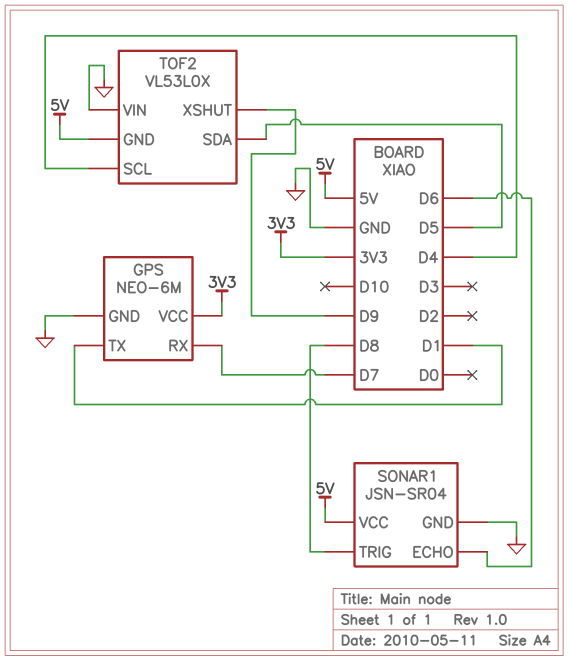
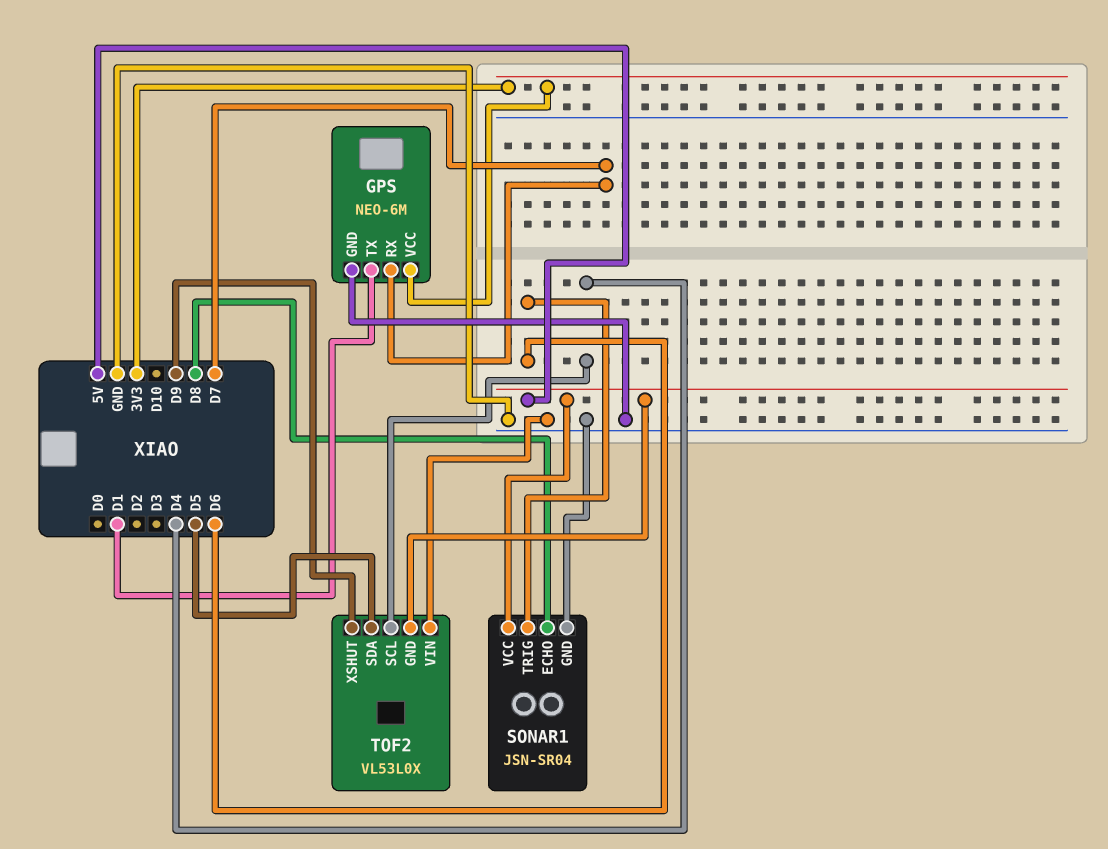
SONAR1 pin ECHO: D6 -> D8
SONAR1 pin TRIG: D8 -> D6

